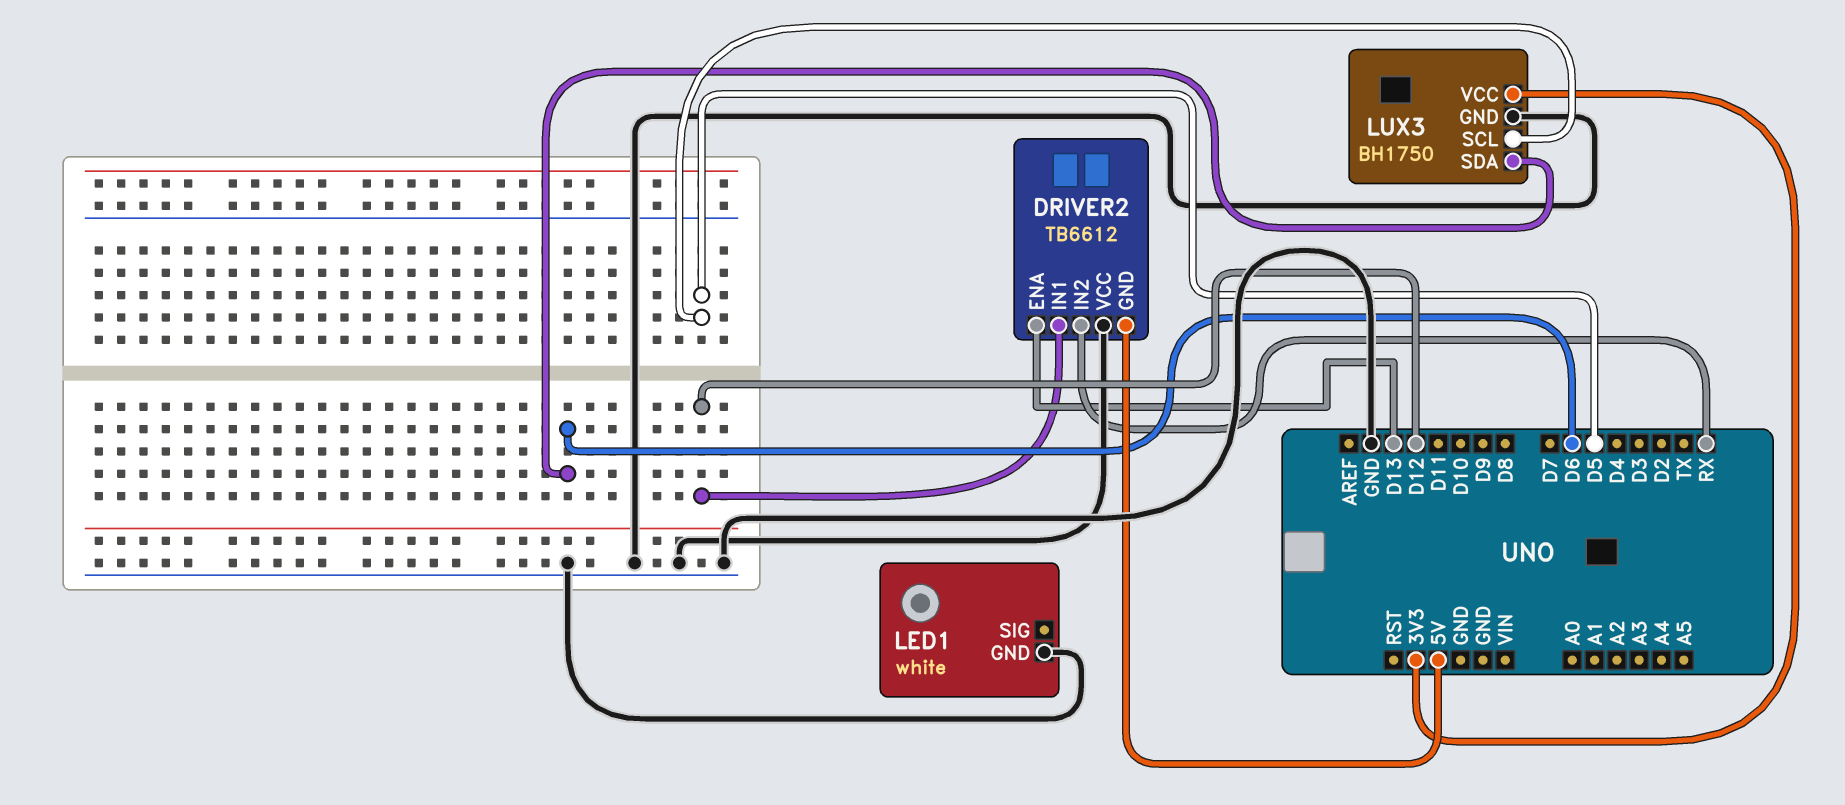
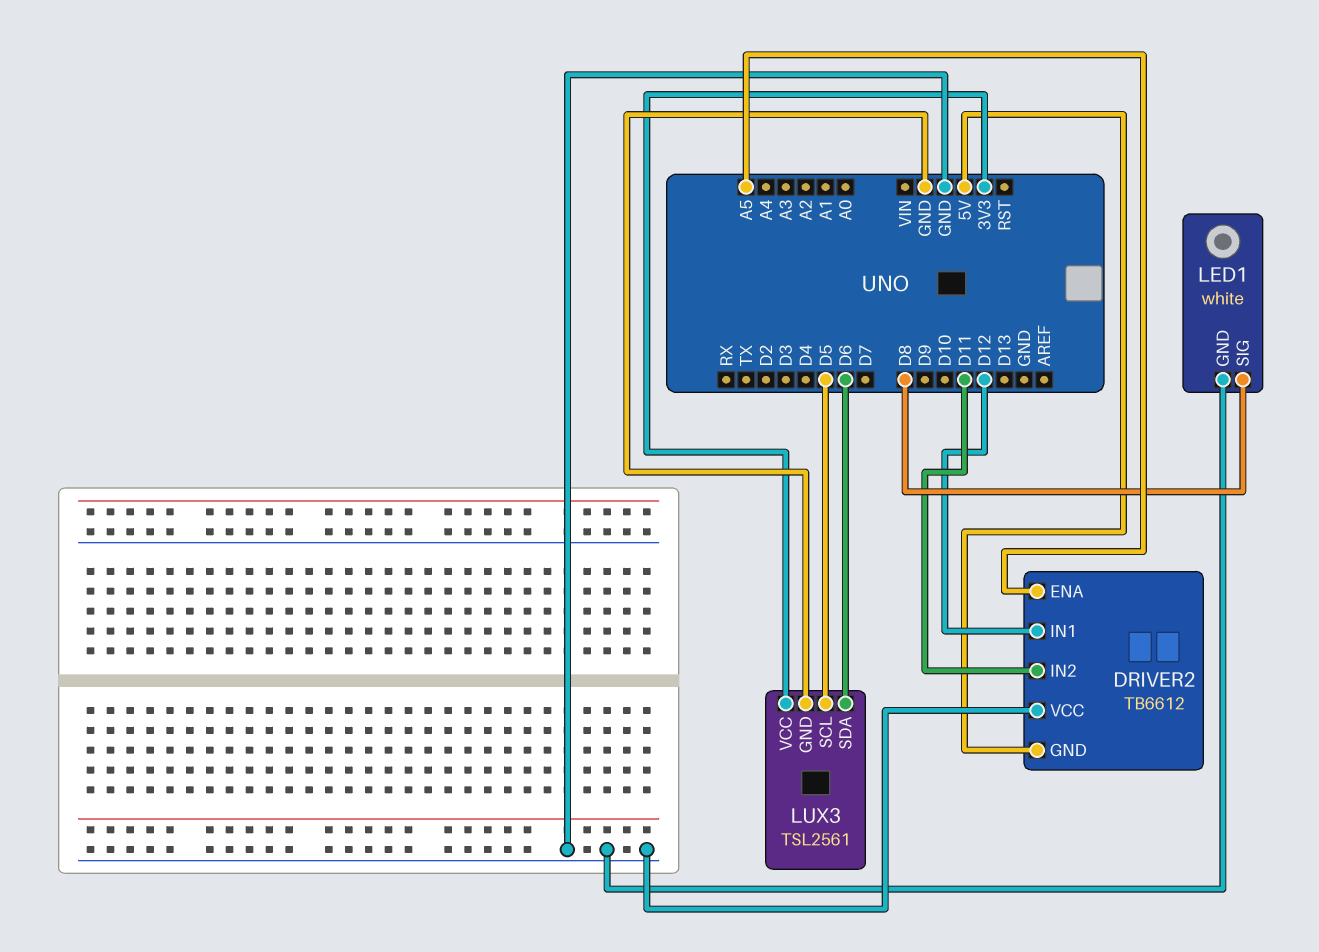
DRIVER2 pin ENA: D13 -> A5
DRIVER2 pin IN2: RX -> D11
LED1 pin SIG: none -> D8
LUX3: BH1750 -> TSL2561

